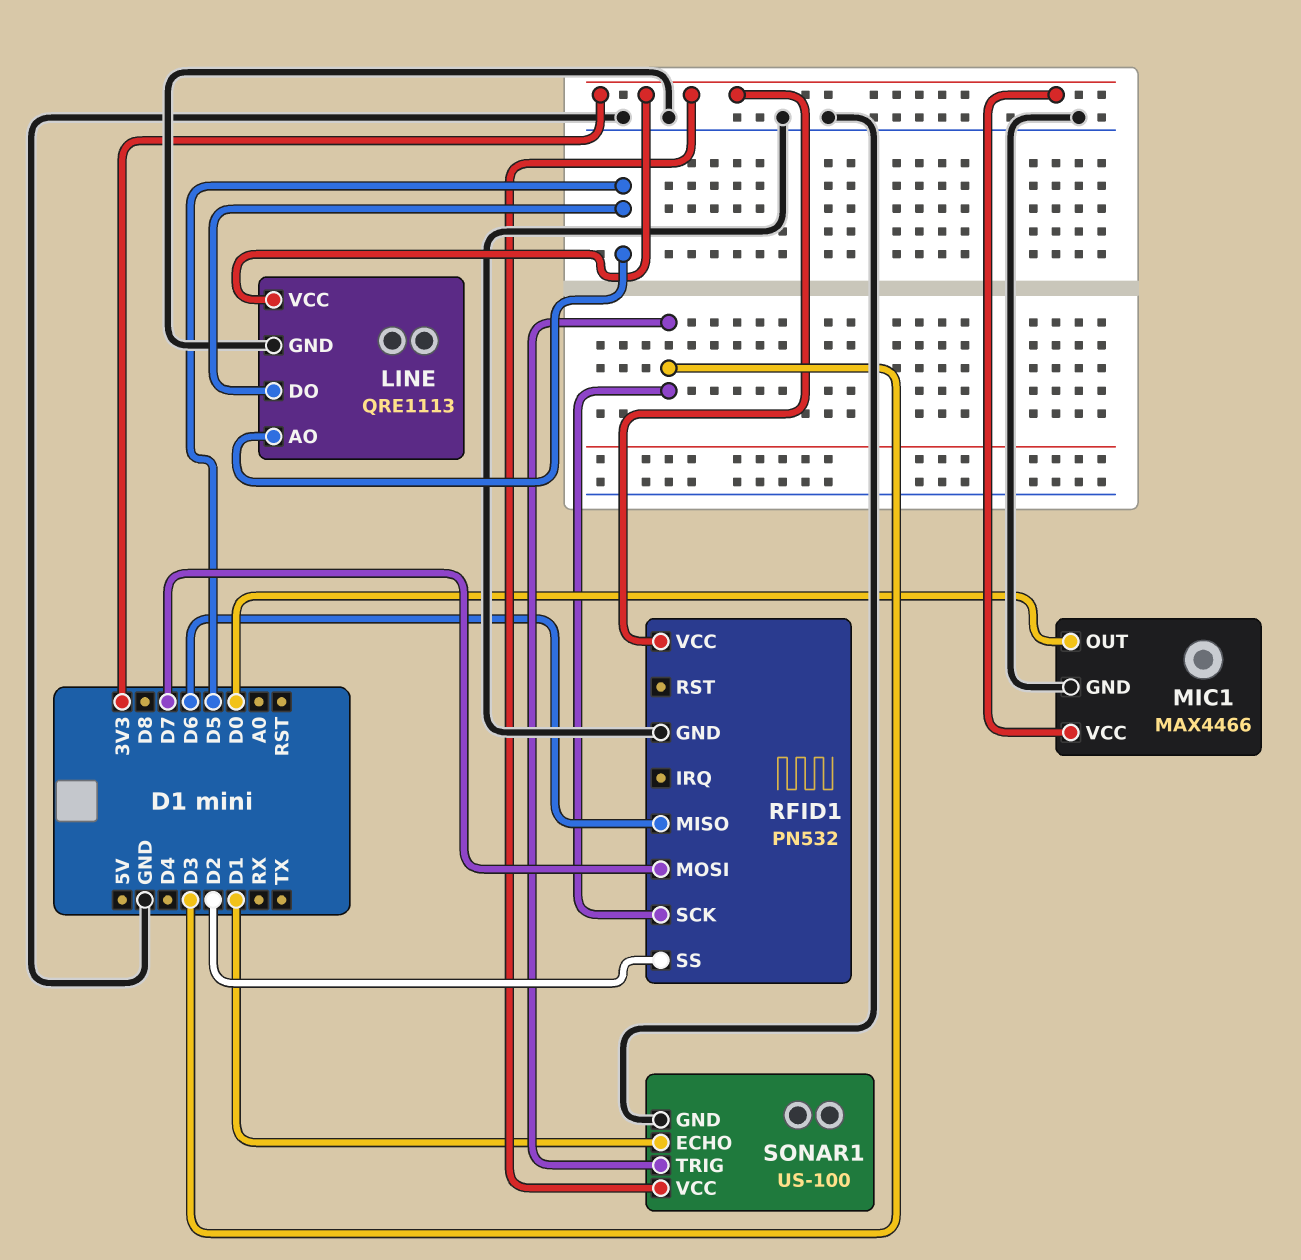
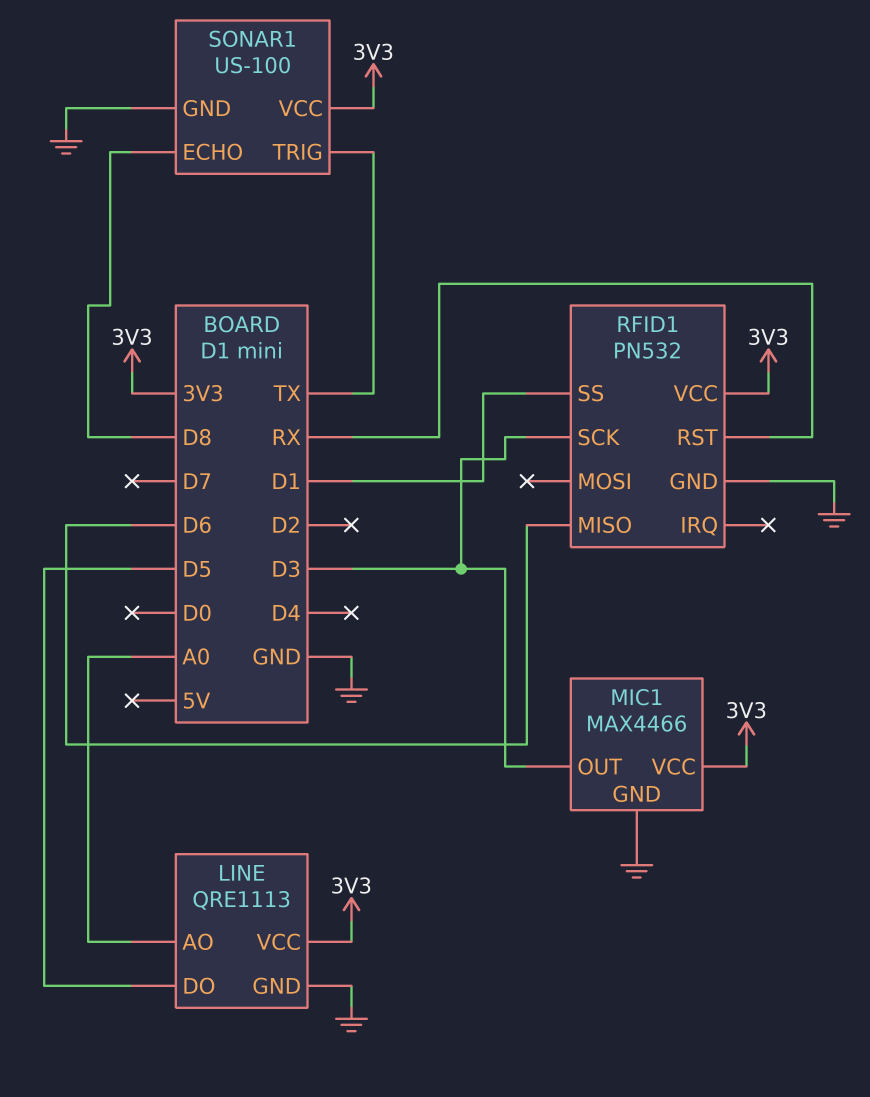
LINE pin AO: D5 -> A0
MIC1 pin OUT: D0 -> D3
RFID1 pin MOSI: D7 -> none
RFID1 pin RST: none -> RX
RFID1 pin SS: D2 -> D1
SONAR1 pin ECHO: D1 -> D8
SONAR1 pin TRIG: D3 -> TX

